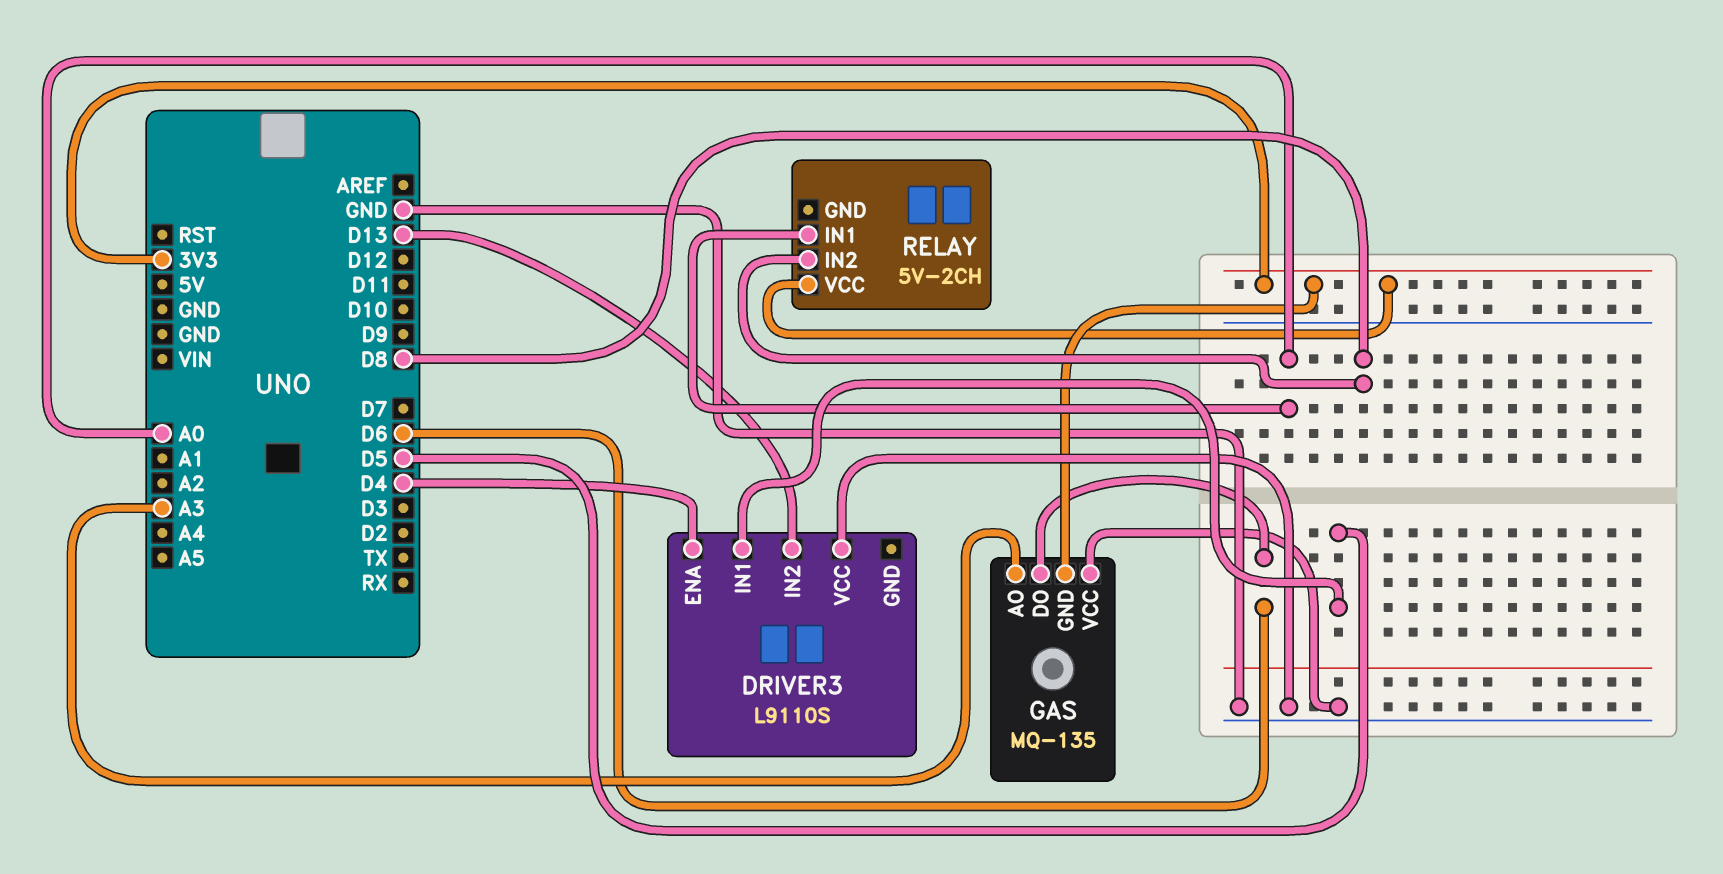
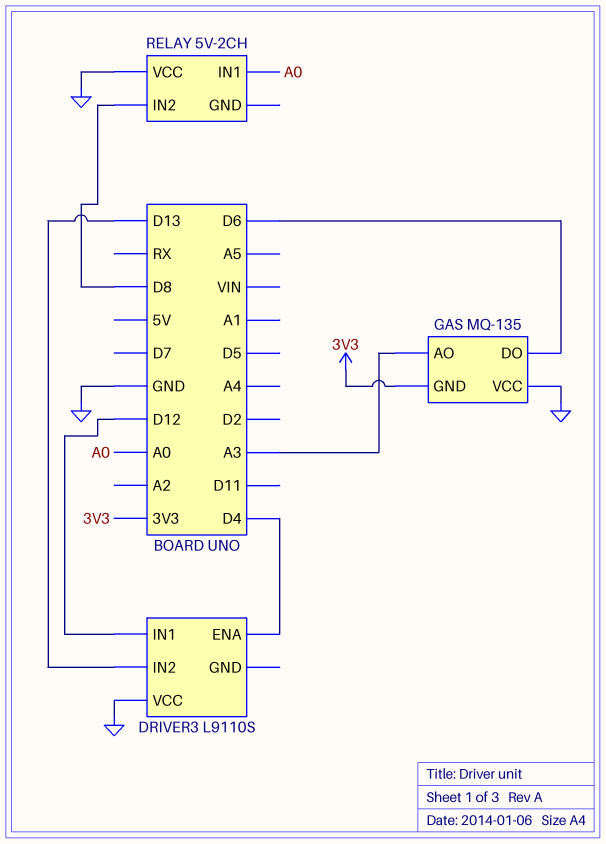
DRIVER3 pin IN1: D5 -> D12
RELAY pin VCC: 3V3 -> GND

